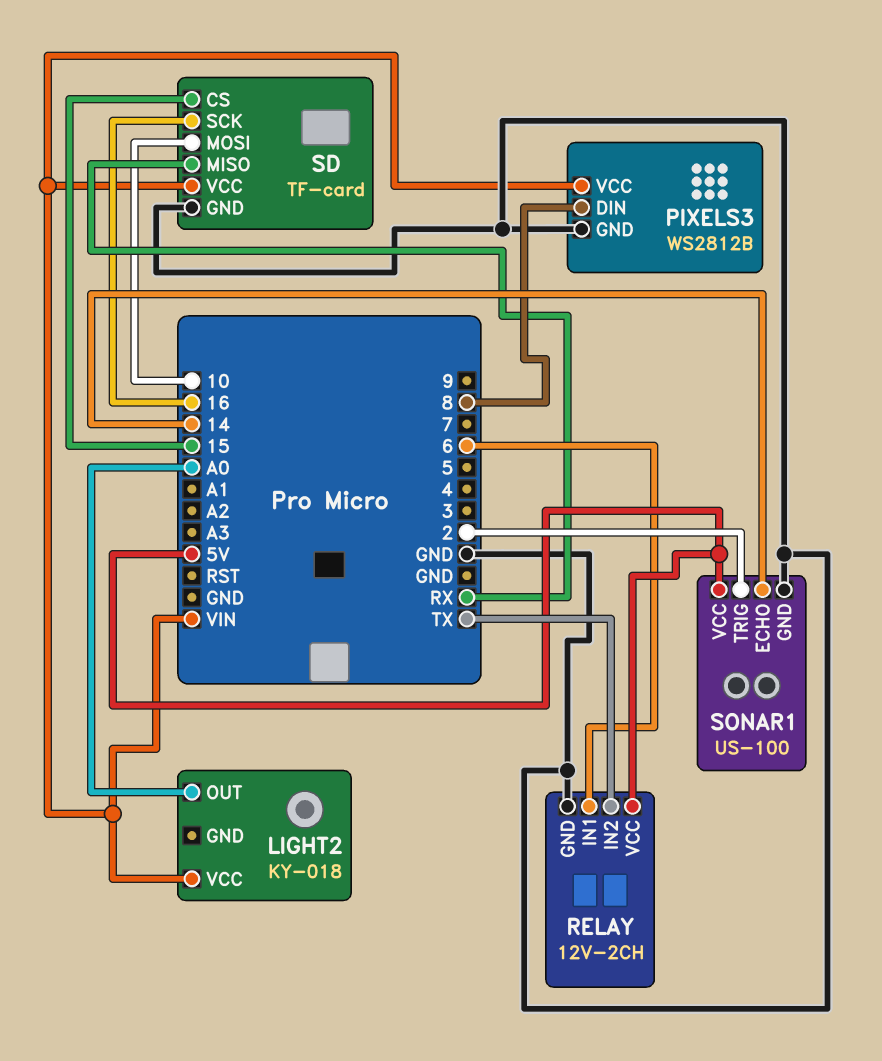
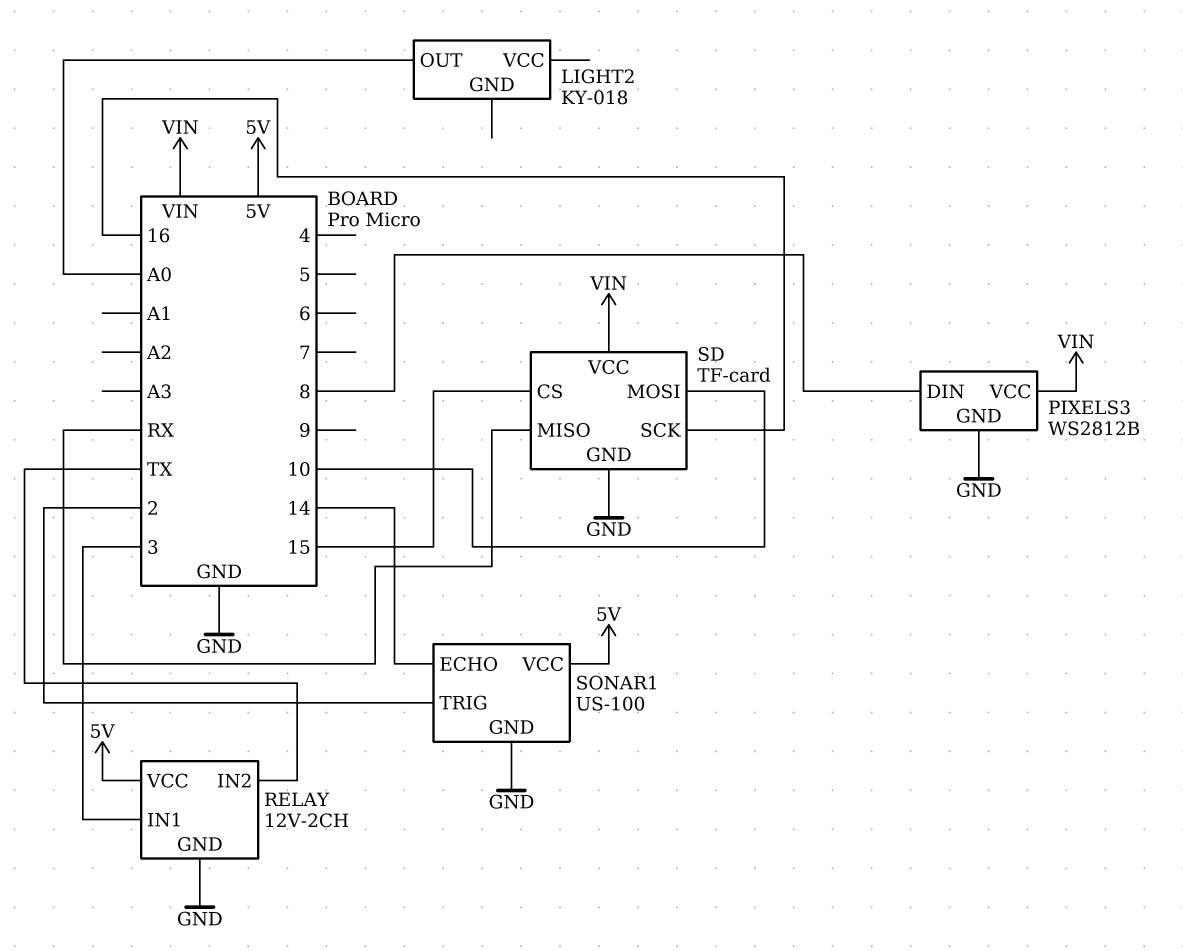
LIGHT2 pin VCC: VIN -> none
RELAY pin IN1: 6 -> 3

